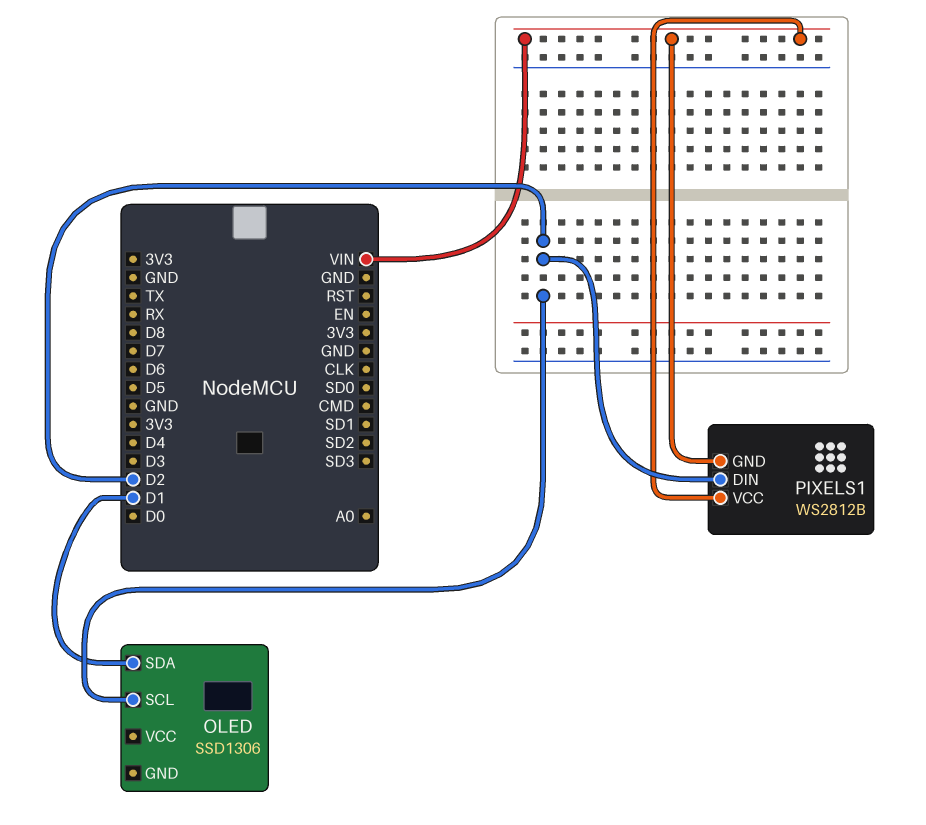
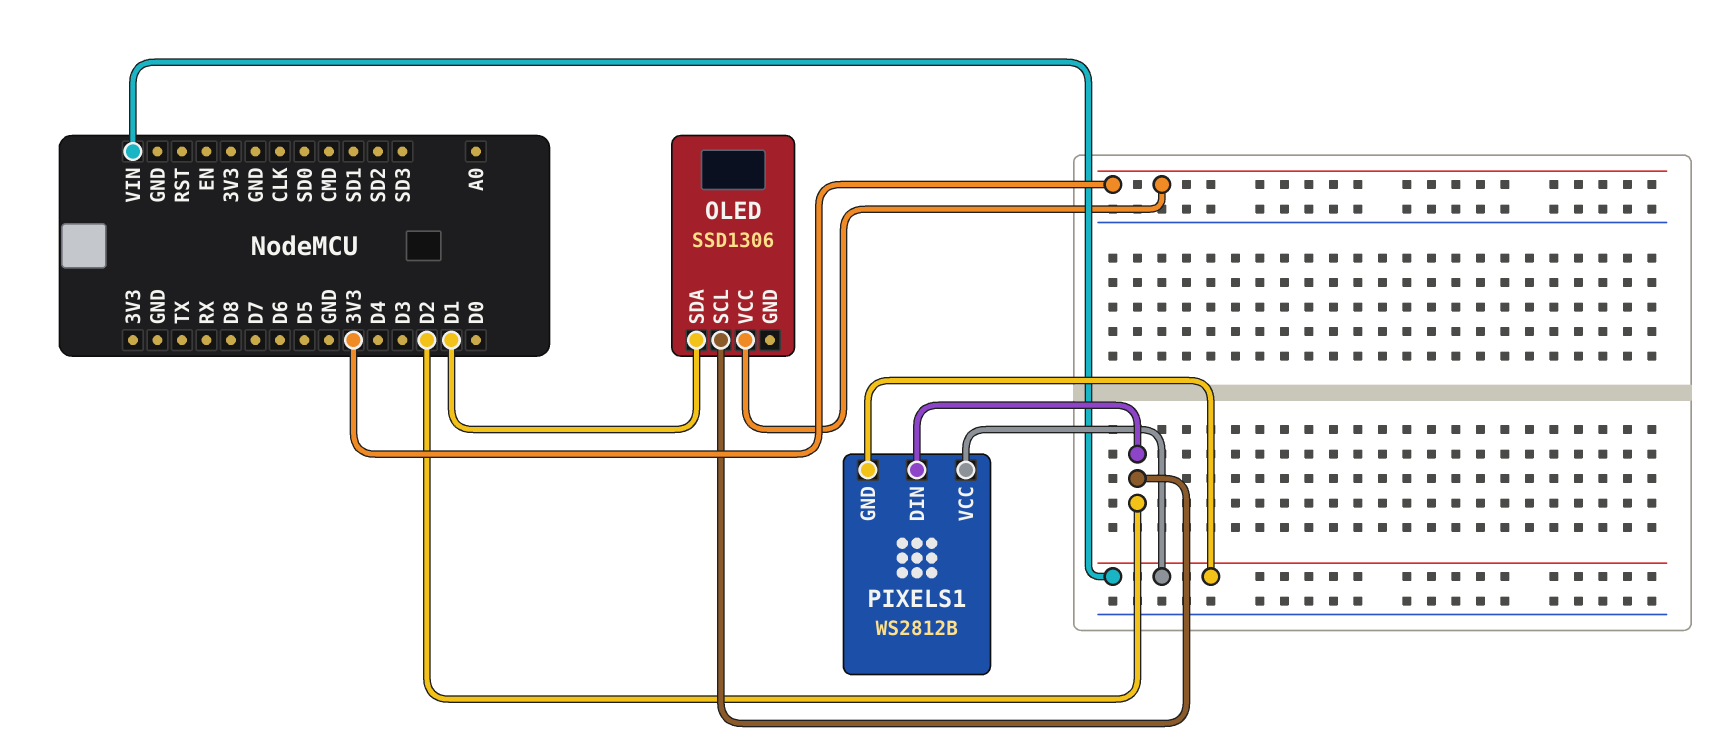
OLED pin VCC: none -> 3V3

